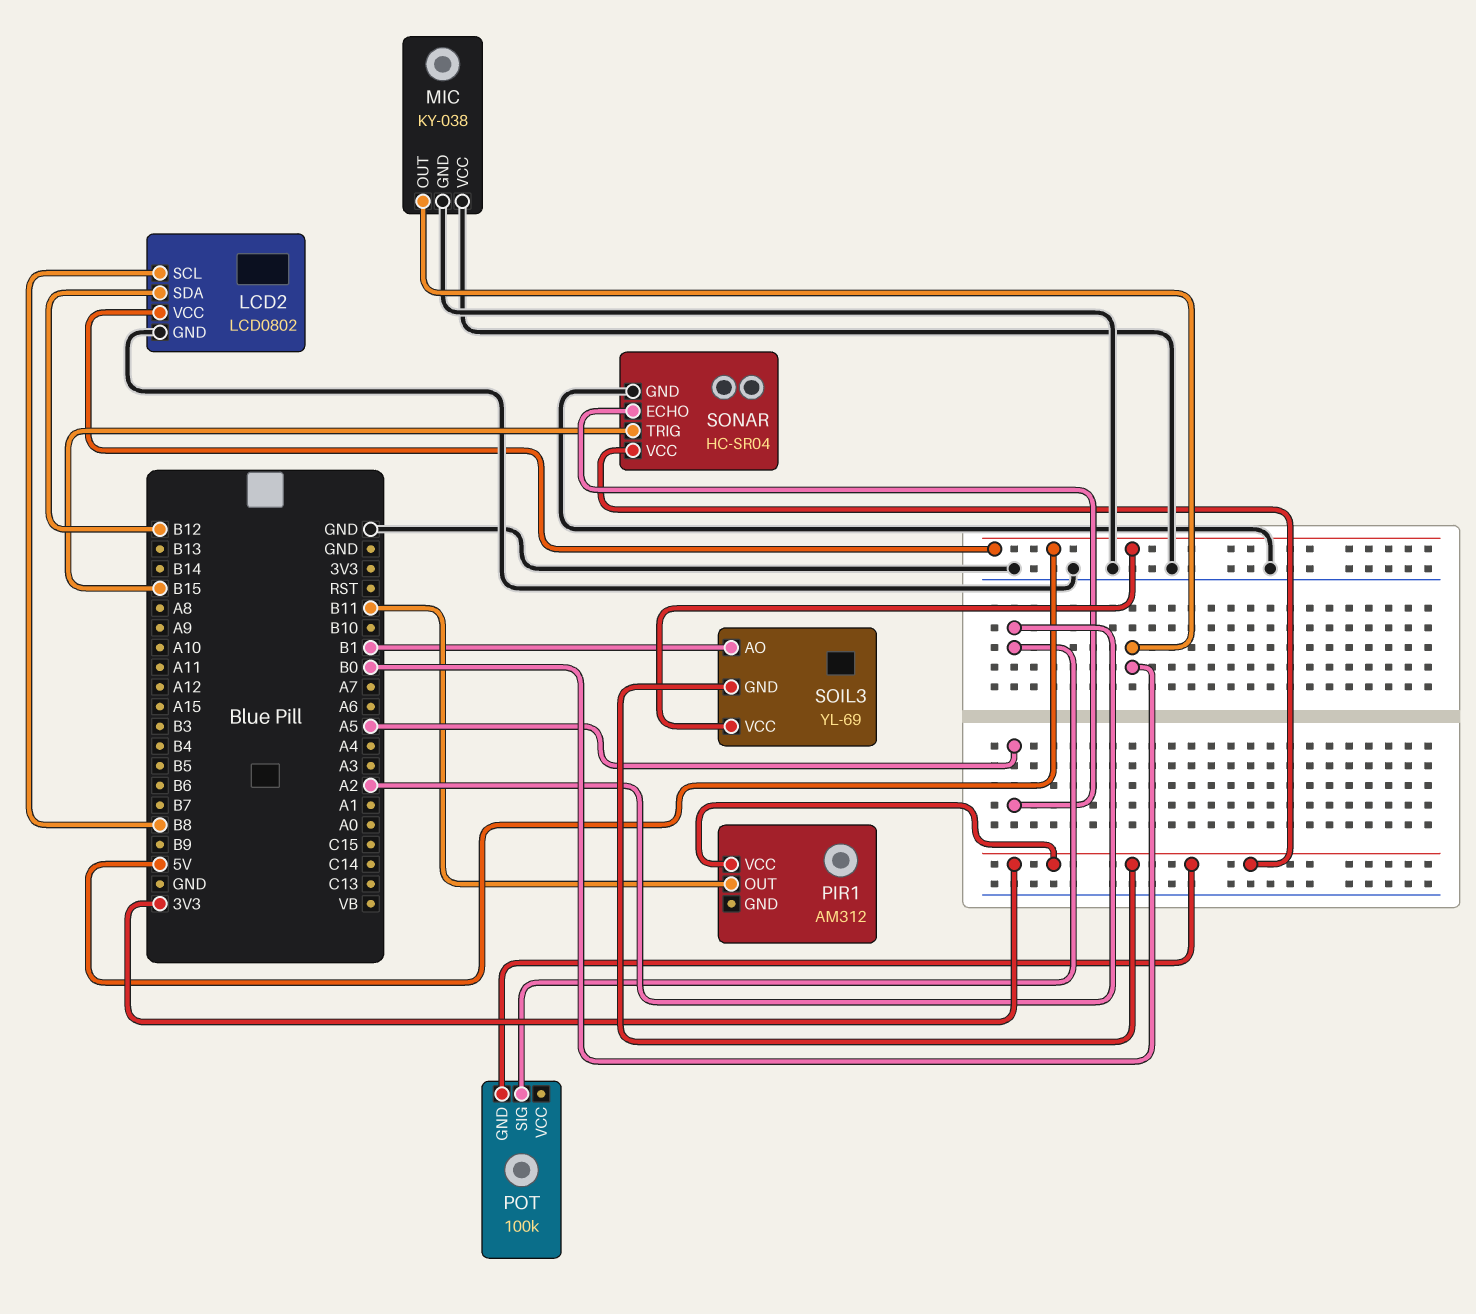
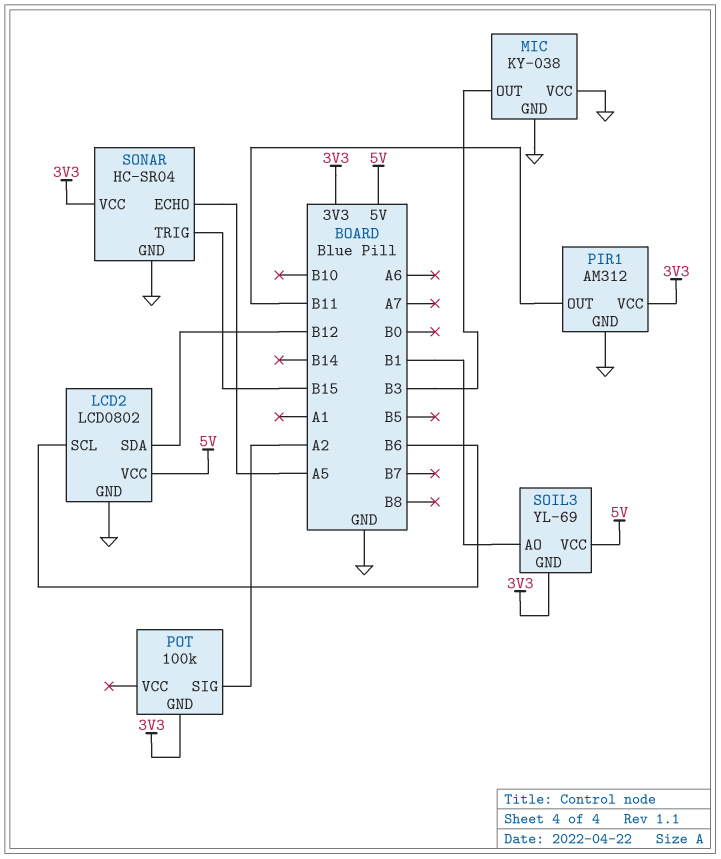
LCD2 pin SCL: B8 -> B6
MIC pin OUT: B0 -> B3
PIR1 pin GND: none -> GND

